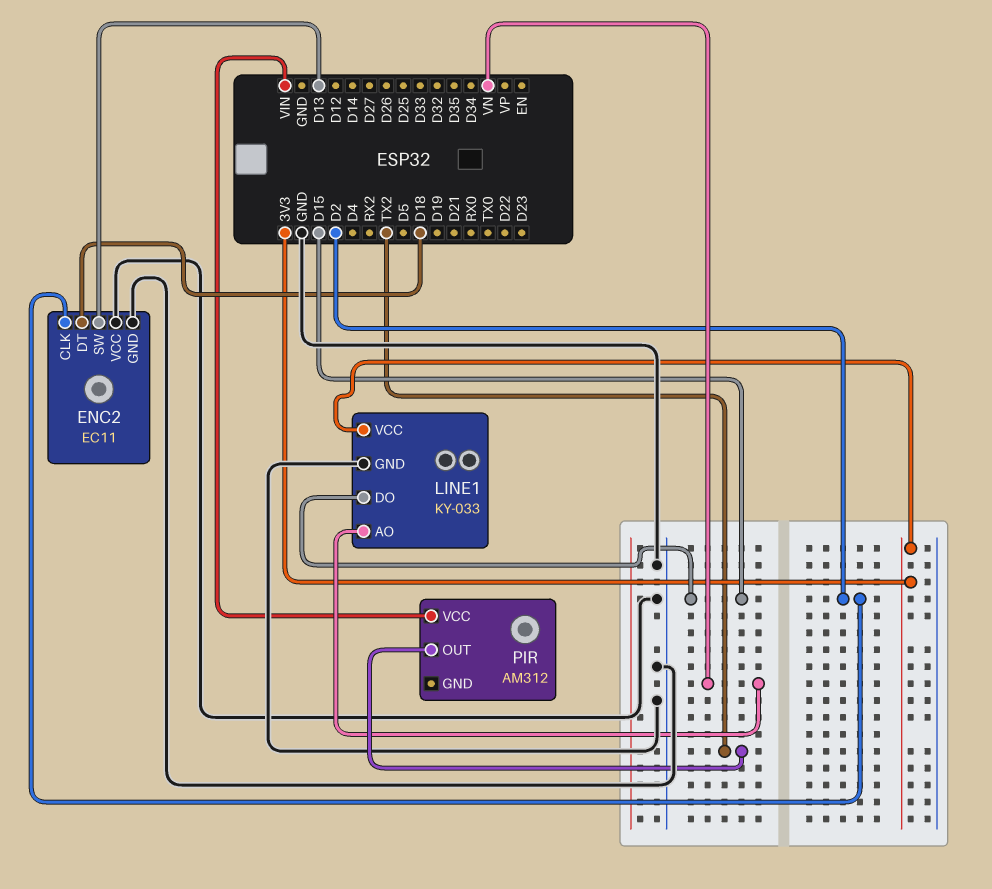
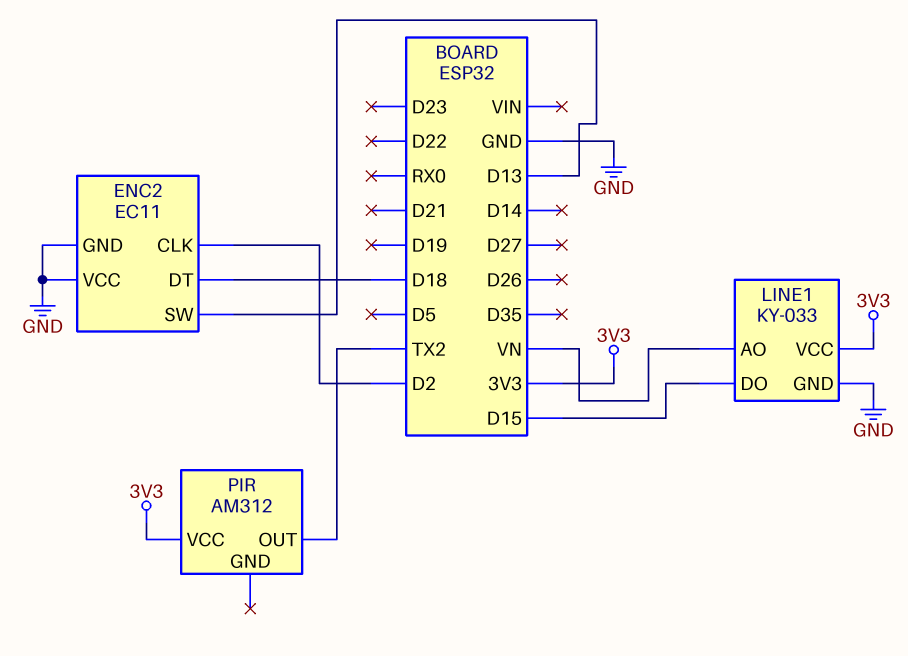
PIR pin VCC: VIN -> 3V3

